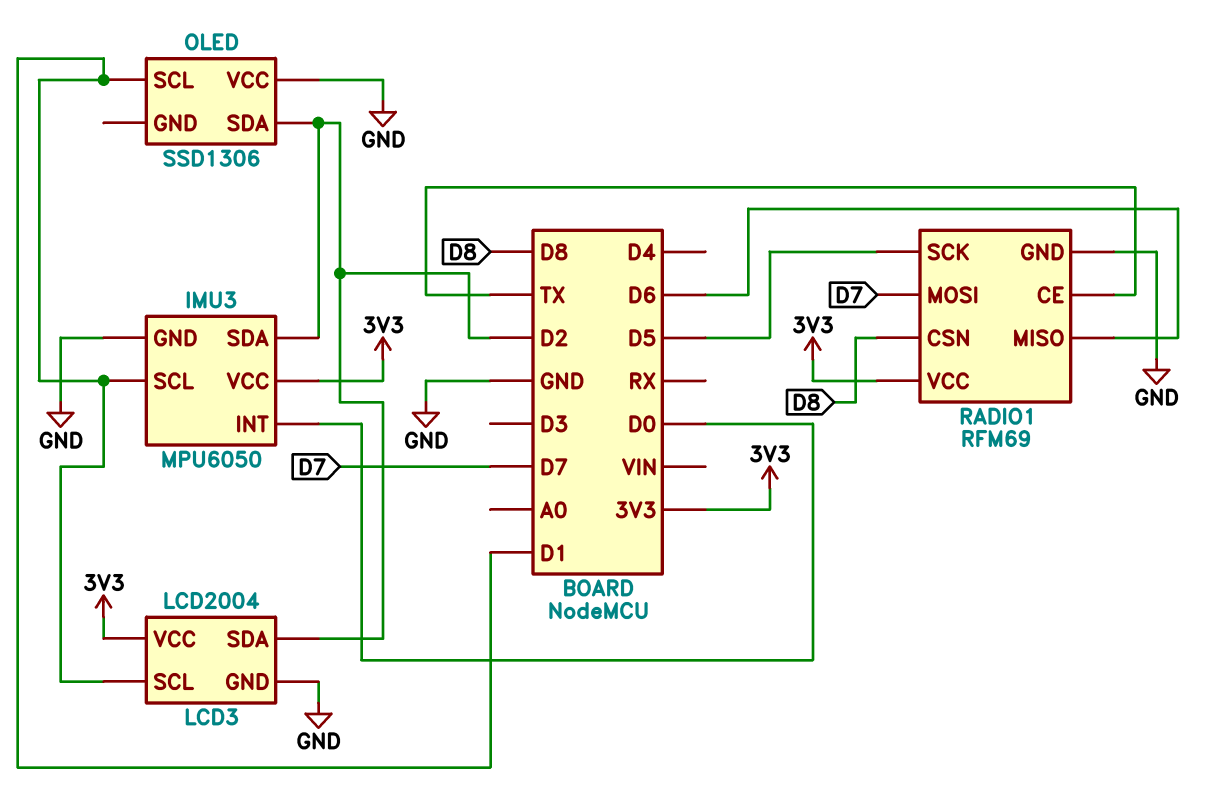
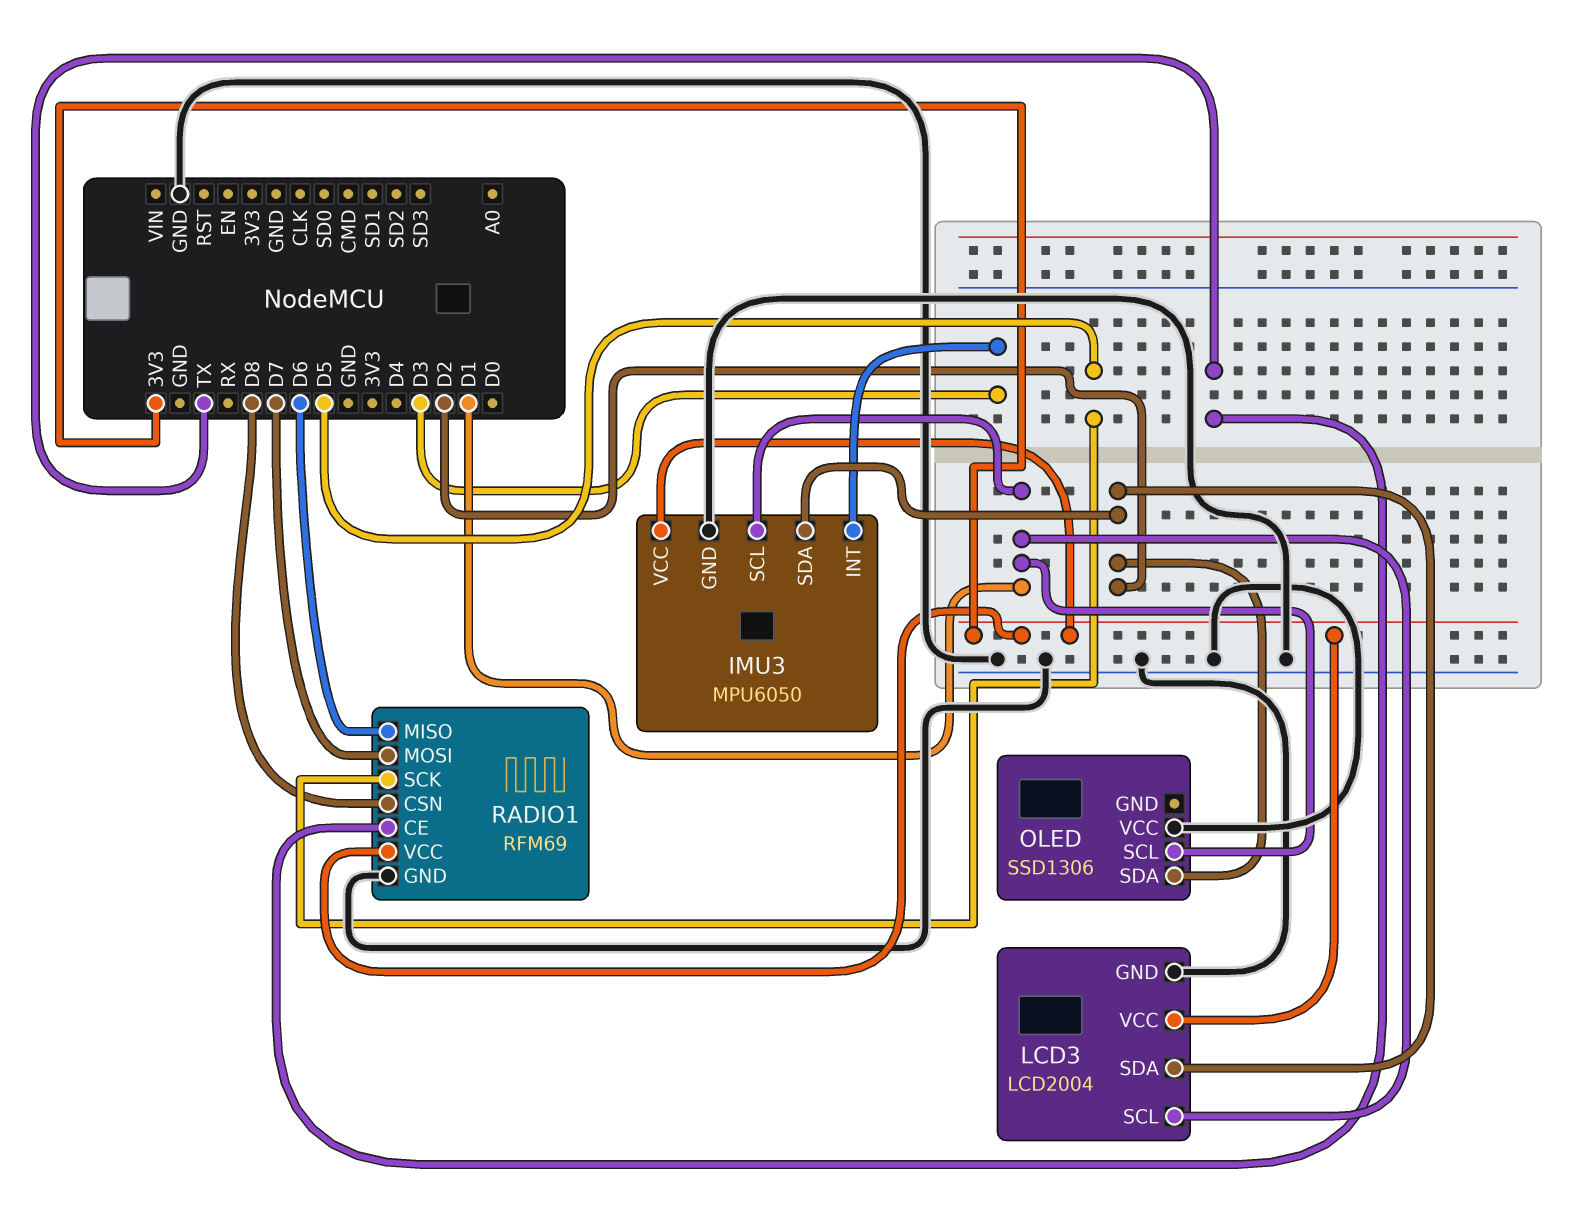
IMU3 pin INT: D0 -> D3

